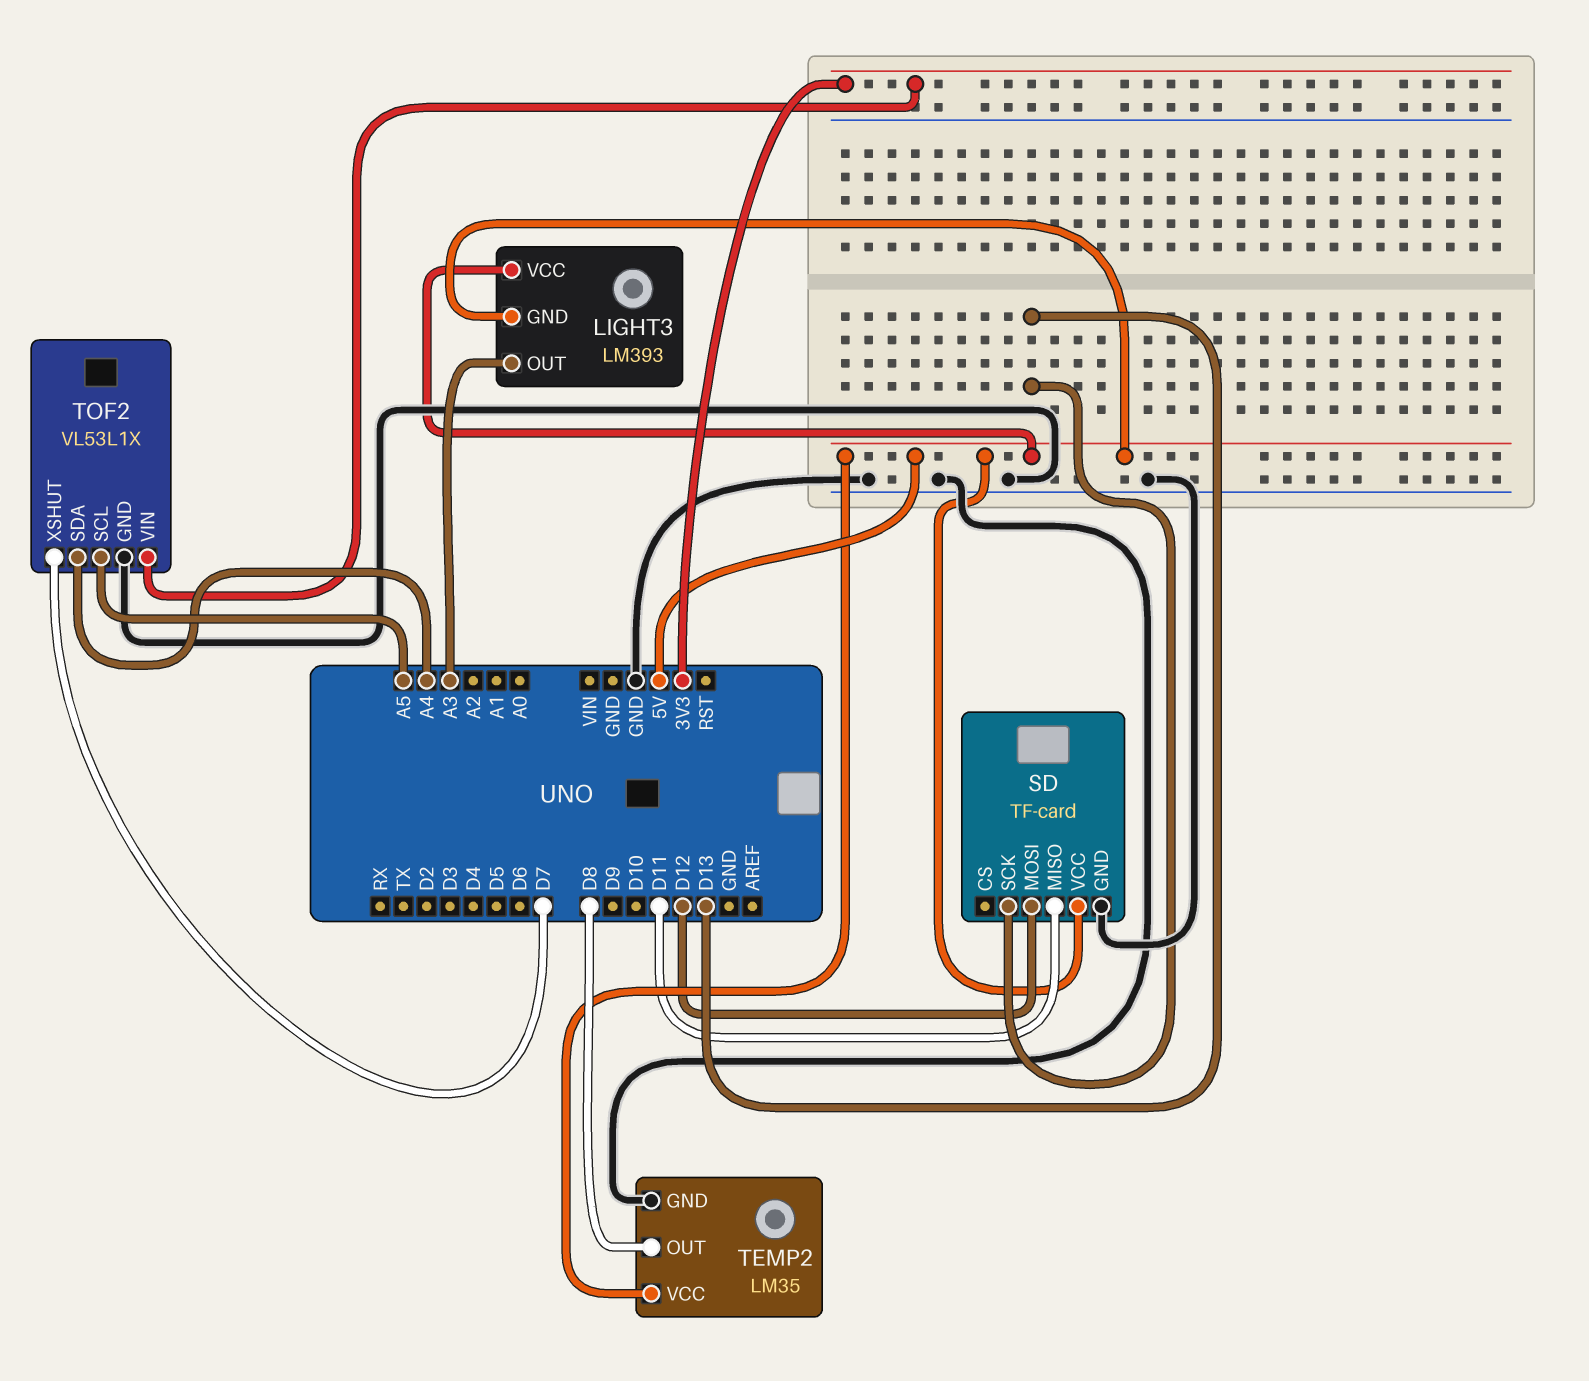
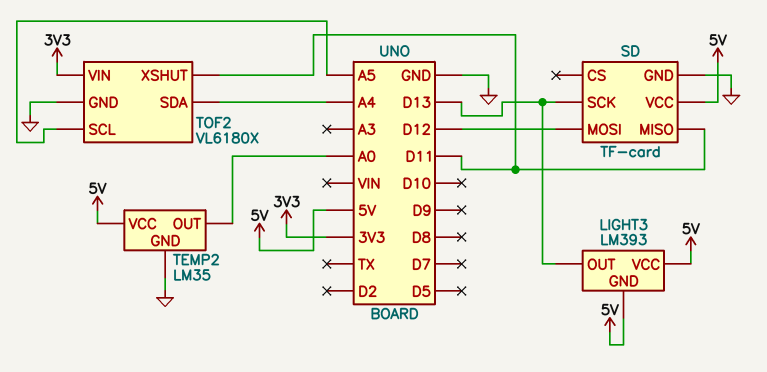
LIGHT3 pin OUT: A3 -> D13
TEMP2 pin OUT: D8 -> A0
TOF2: VL53L1X -> VL6180X
TOF2 pin XSHUT: D7 -> D11

